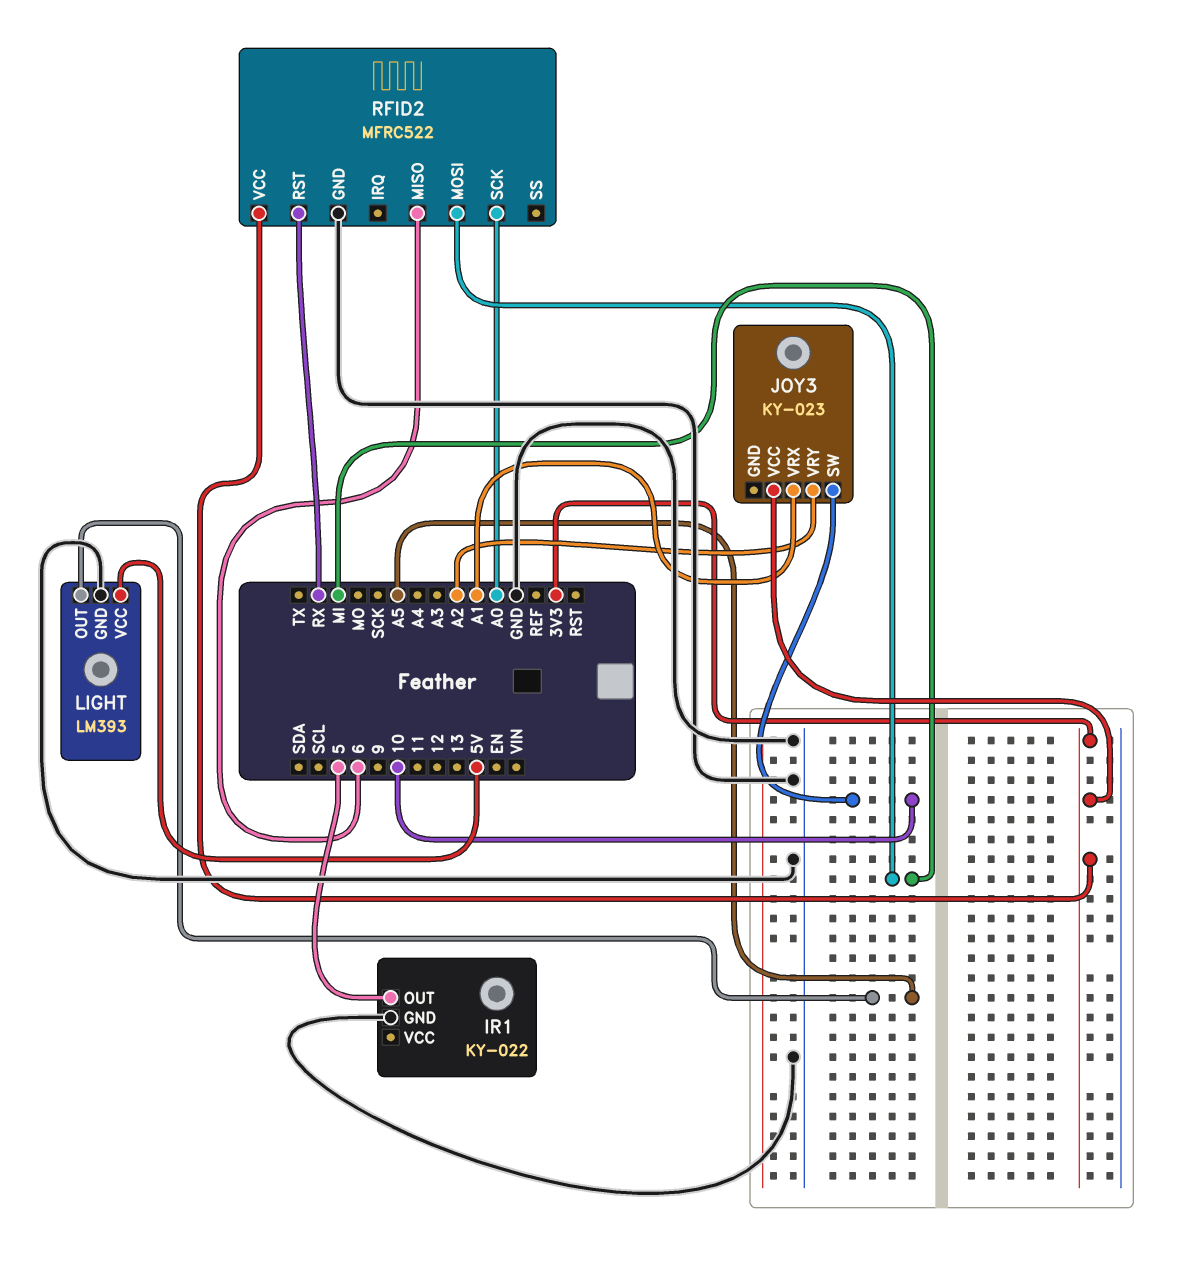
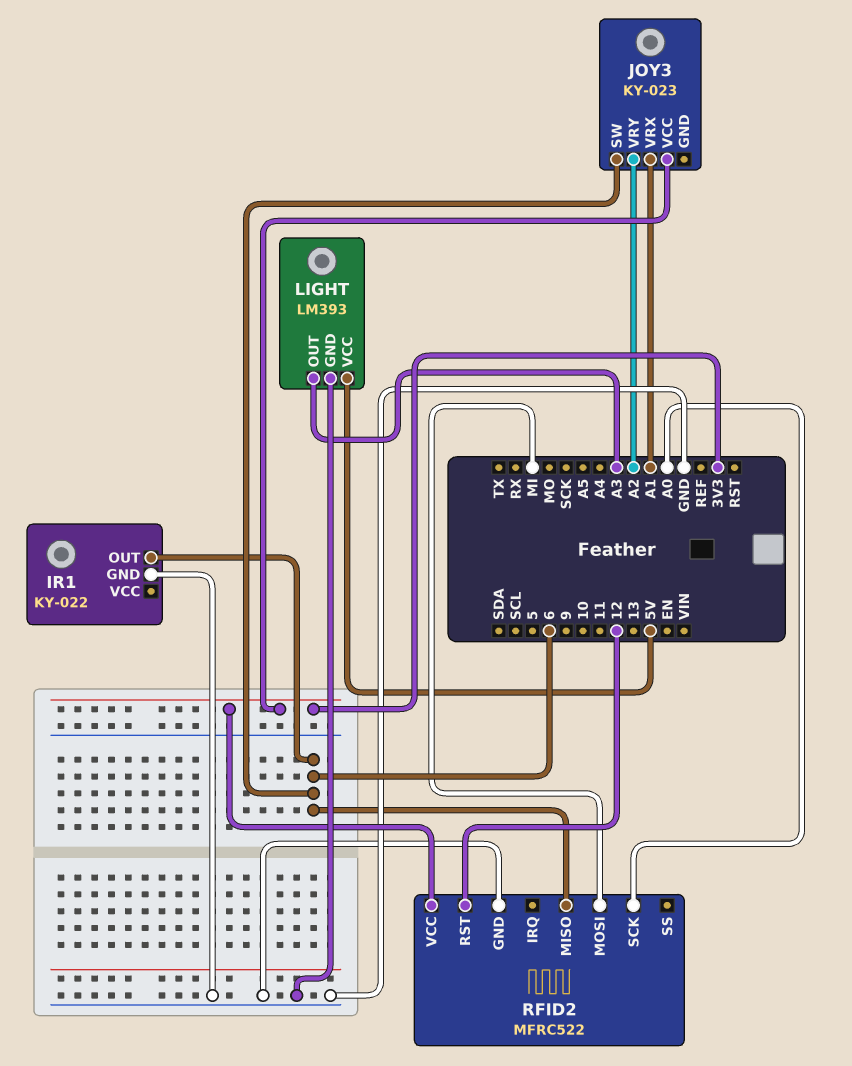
IR1 pin OUT: 5 -> 6
JOY3 pin SW: 10 -> 6
LIGHT pin OUT: A5 -> A3
RFID2 pin RST: RX -> 12

